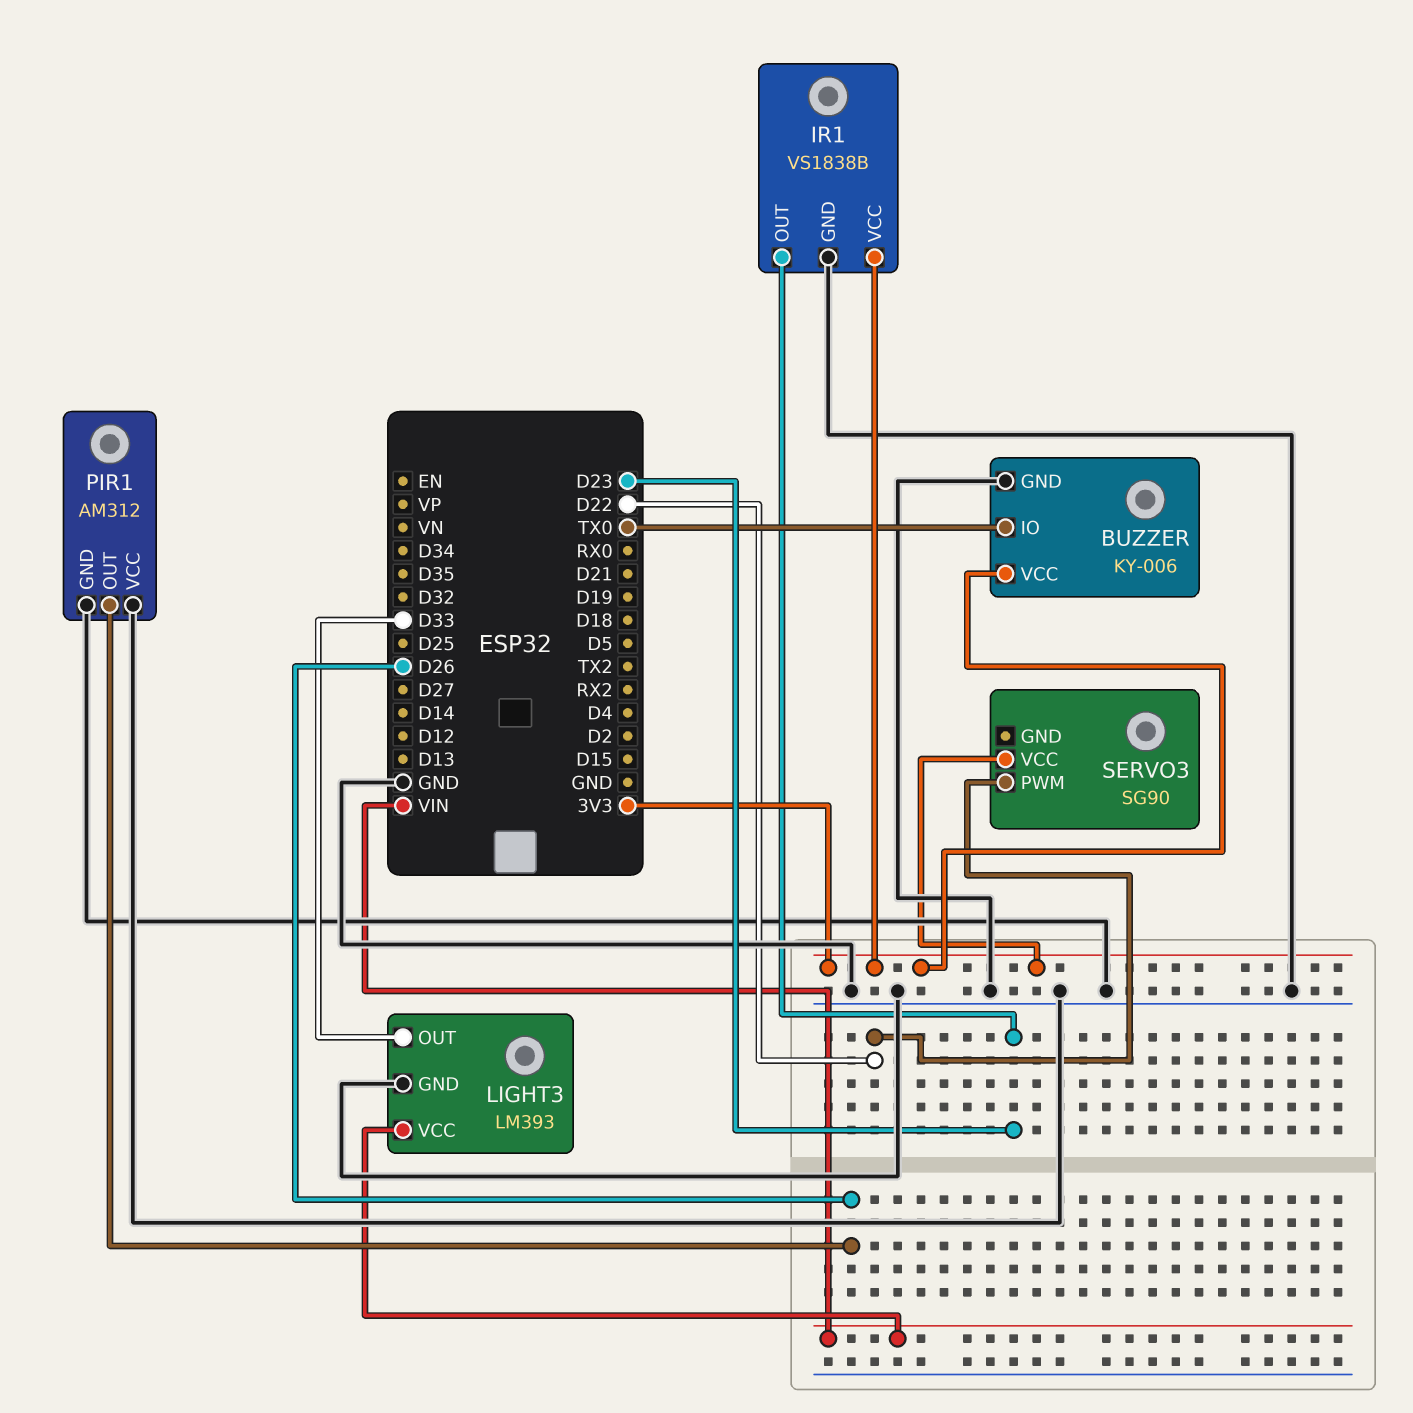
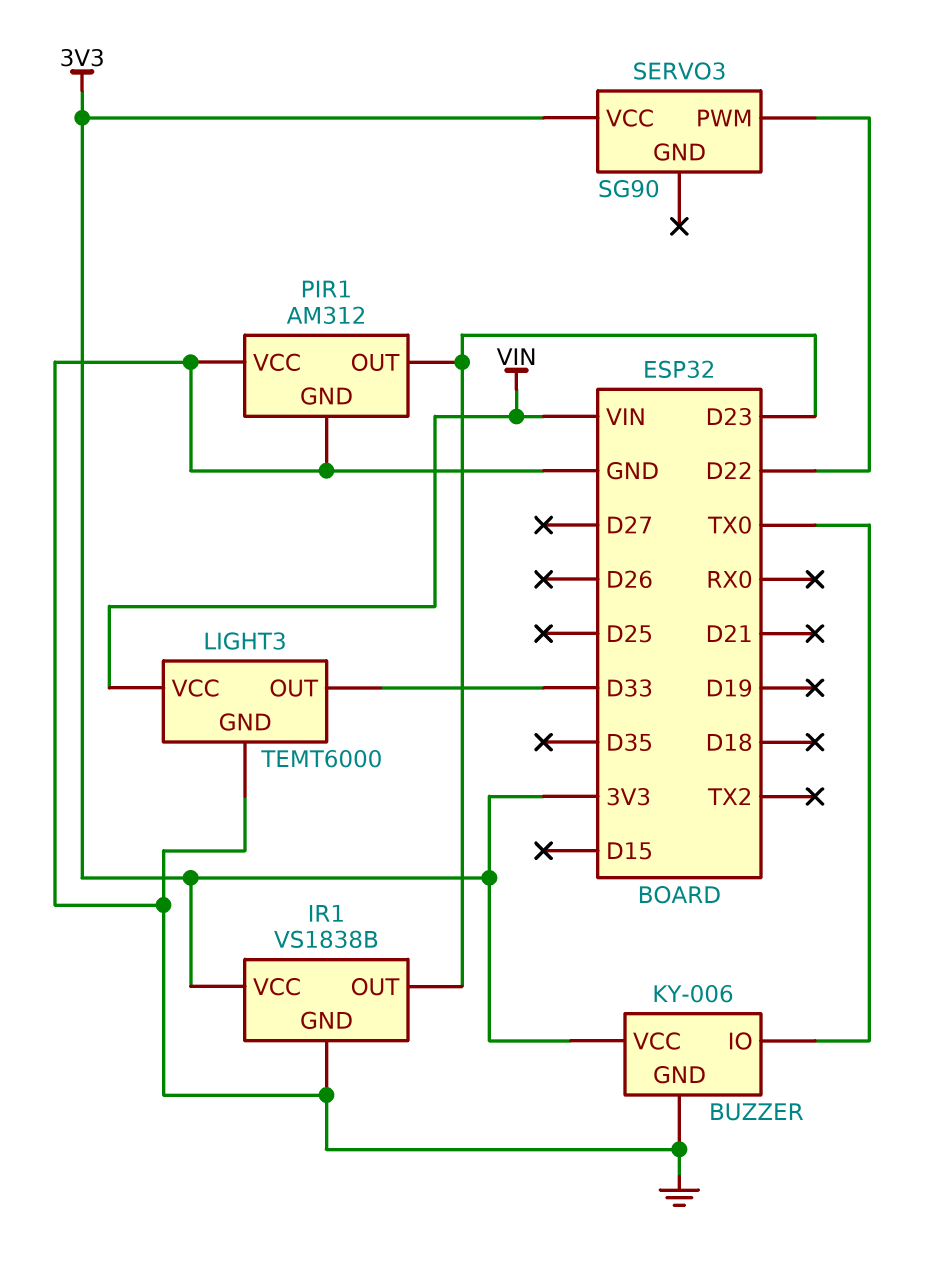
LIGHT3: LM393 -> TEMT6000
PIR1 pin OUT: D26 -> D23

